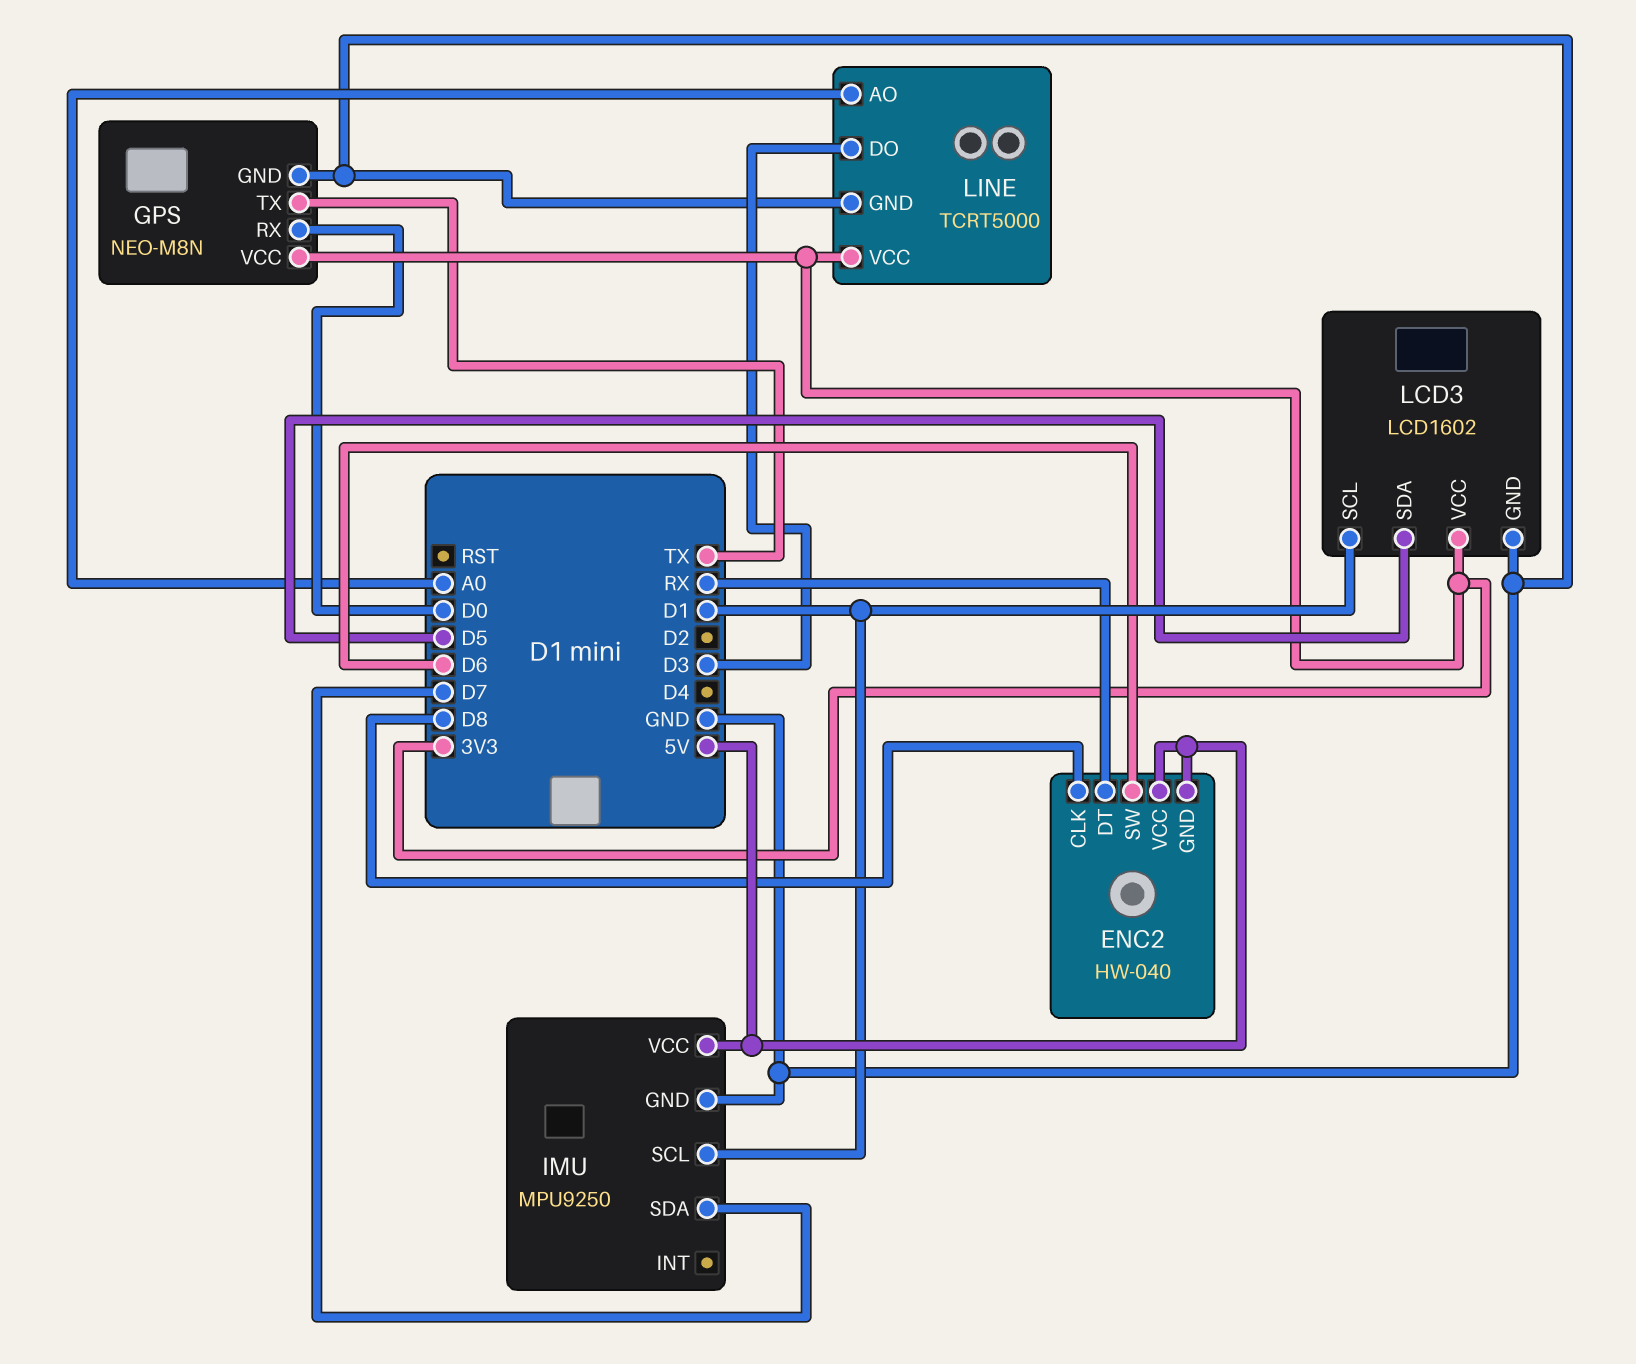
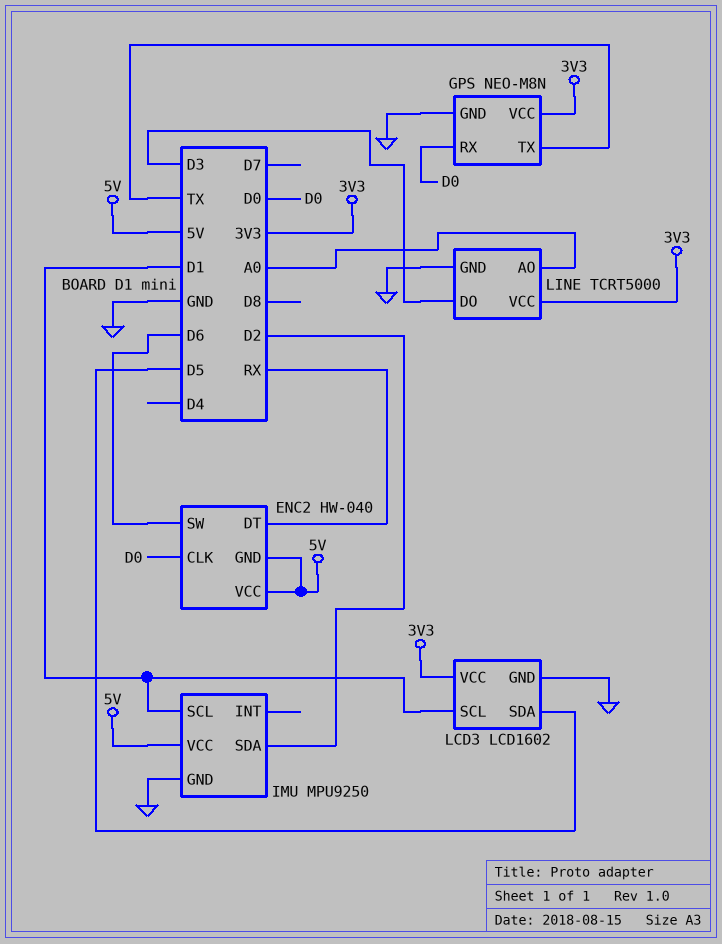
ENC2 pin CLK: D8 -> D0
IMU pin SDA: D7 -> D2

